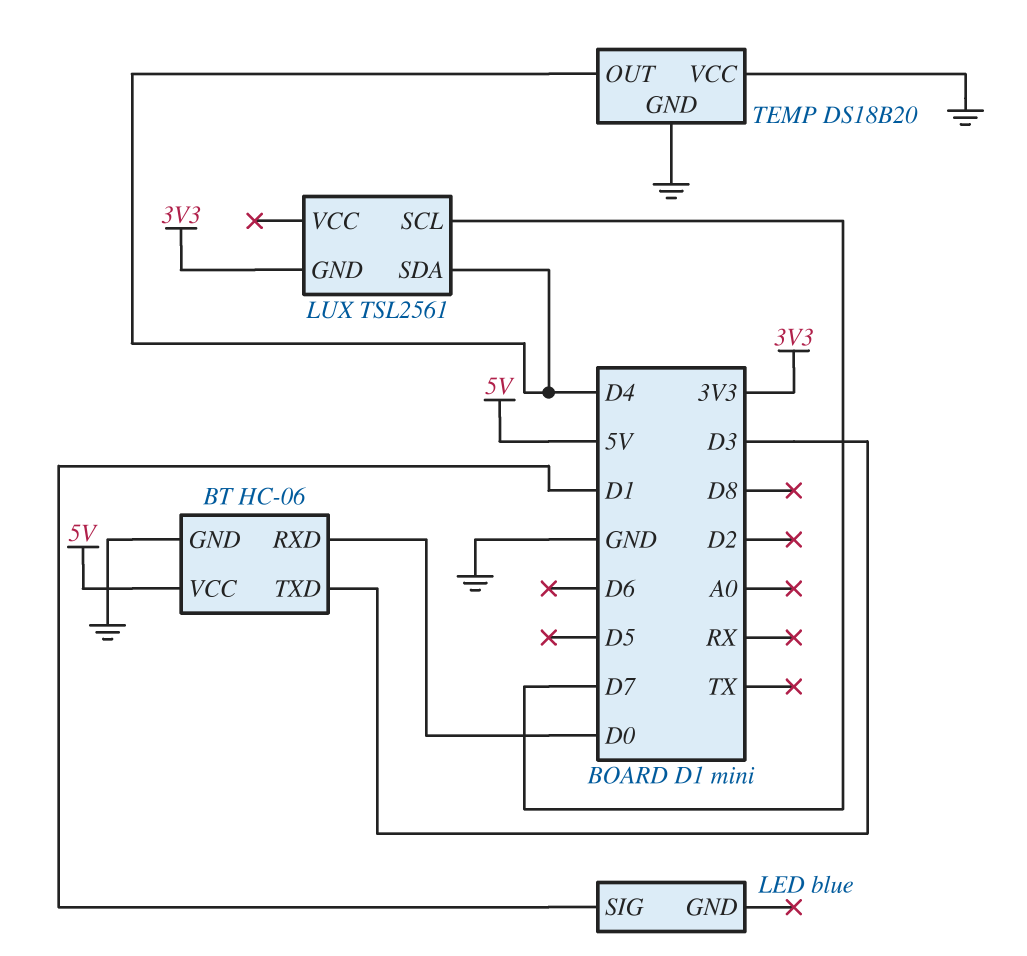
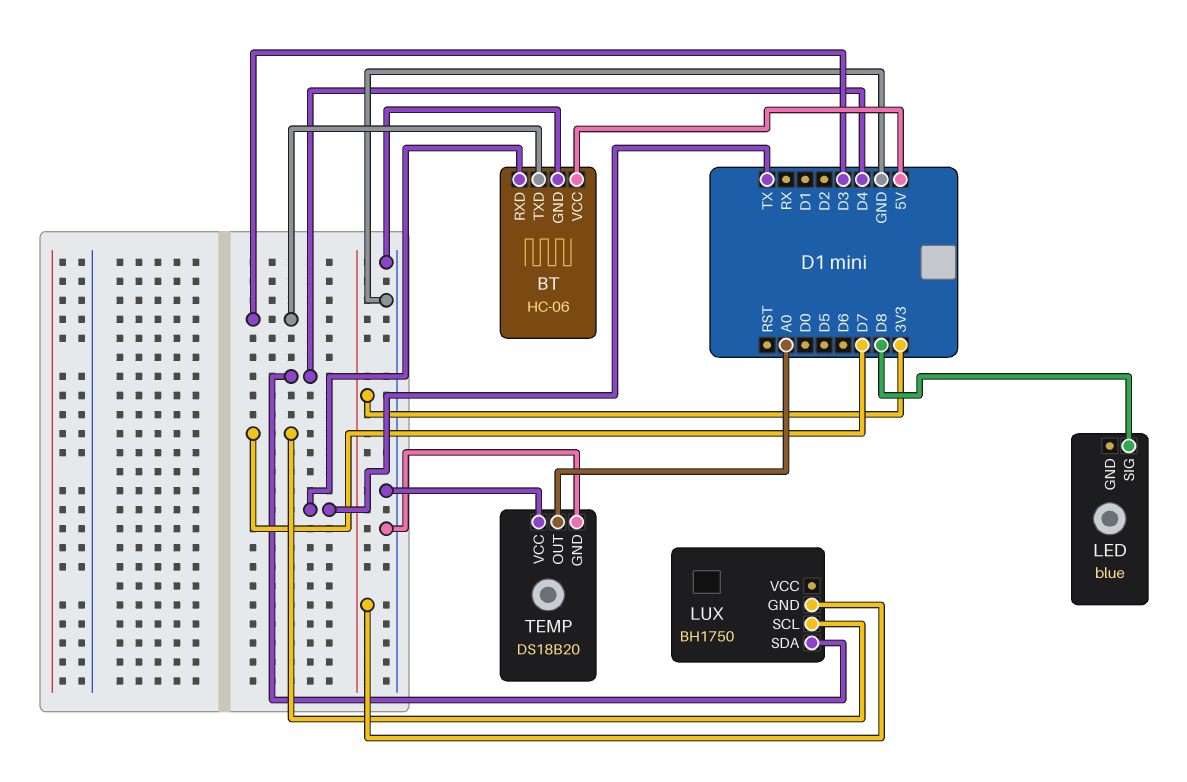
BT pin RXD: D0 -> TX
LED pin SIG: D1 -> D8
LUX: TSL2561 -> BH1750
TEMP pin OUT: D4 -> A0

